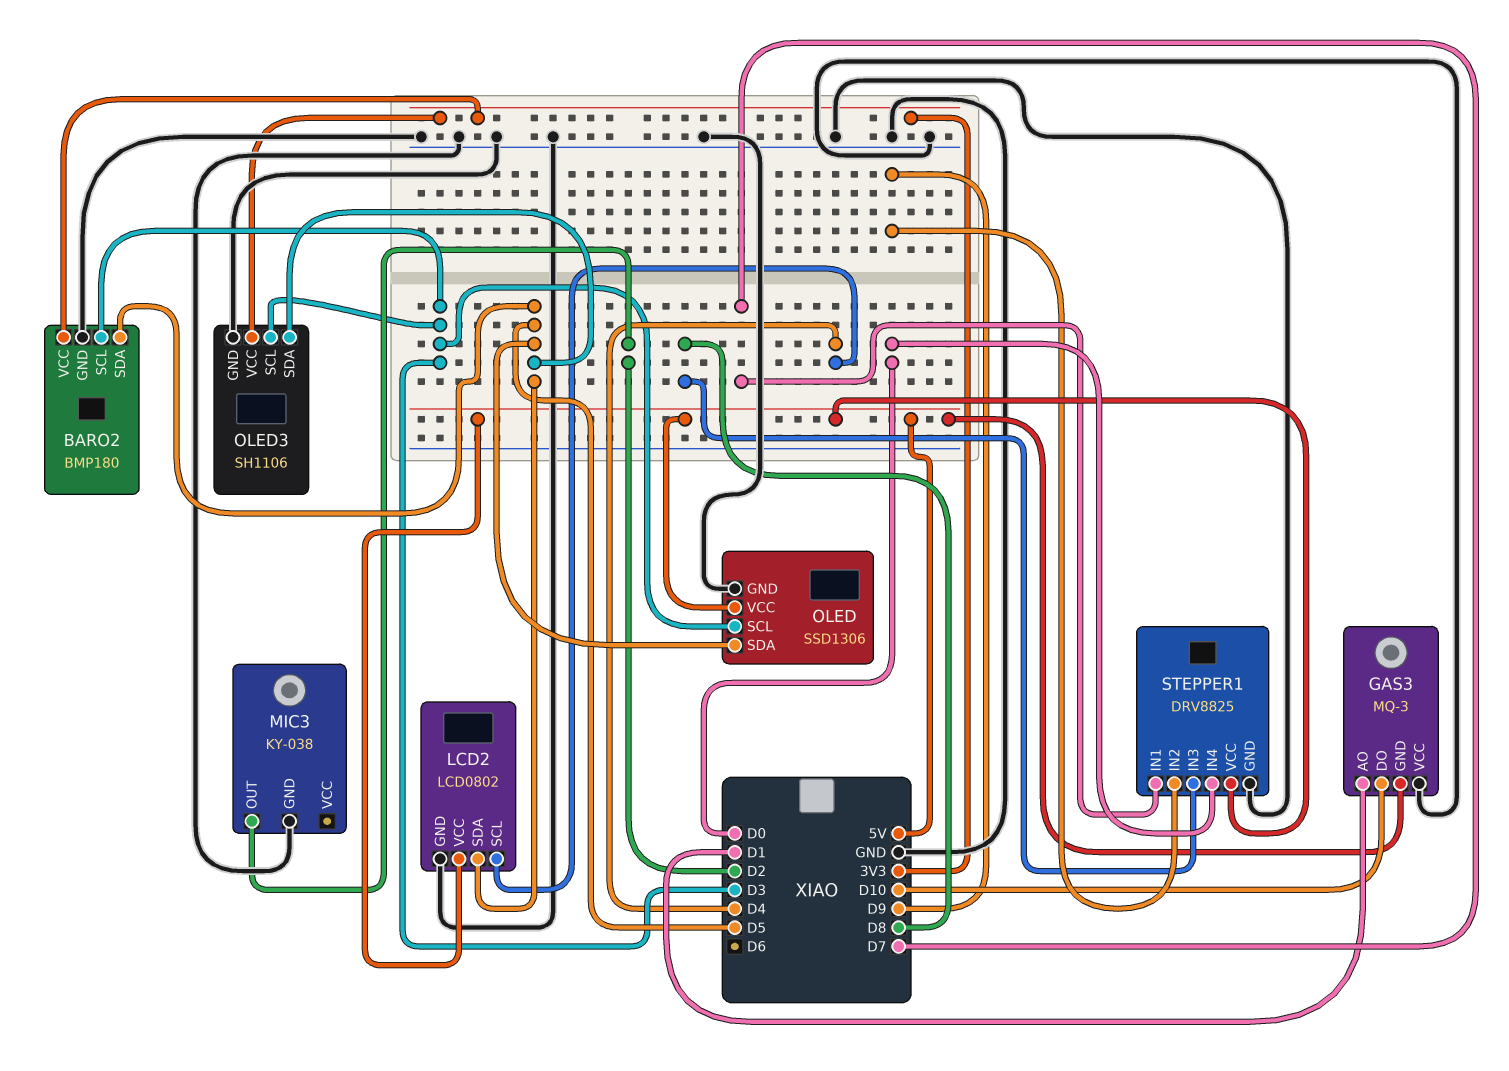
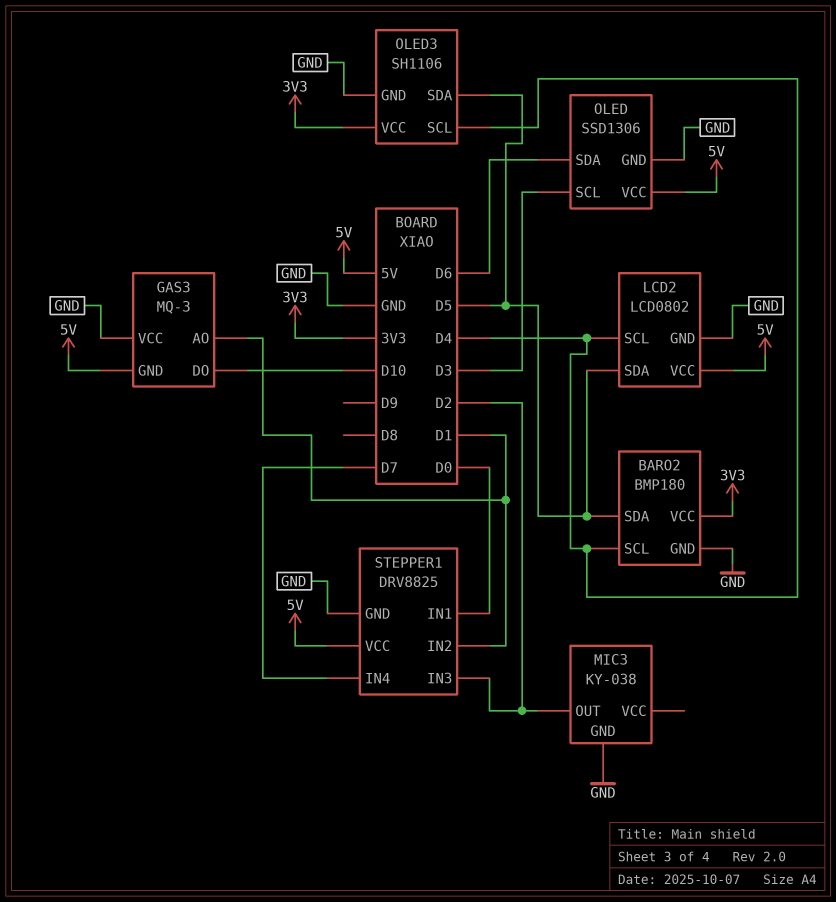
BARO2 pin SCL: D3 -> D4
OLED pin SDA: D5 -> D6
OLED3 pin SCL: D3 -> D4
STEPPER1 pin IN1: D7 -> D0
STEPPER1 pin IN2: D9 -> D1
STEPPER1 pin IN3: D8 -> D2
STEPPER1 pin IN4: D0 -> D7

